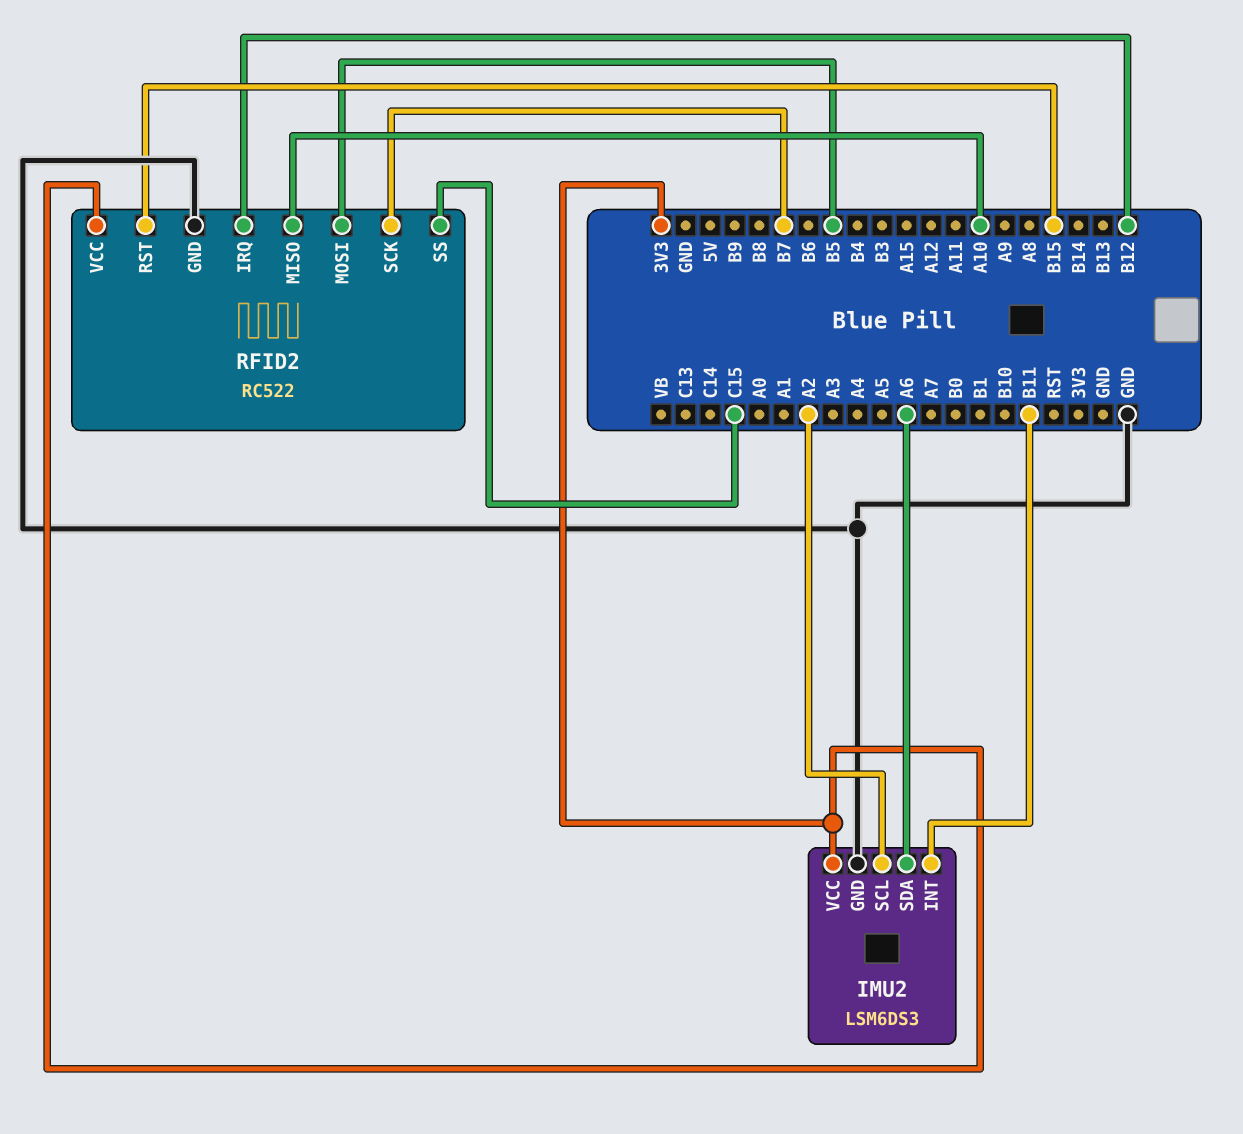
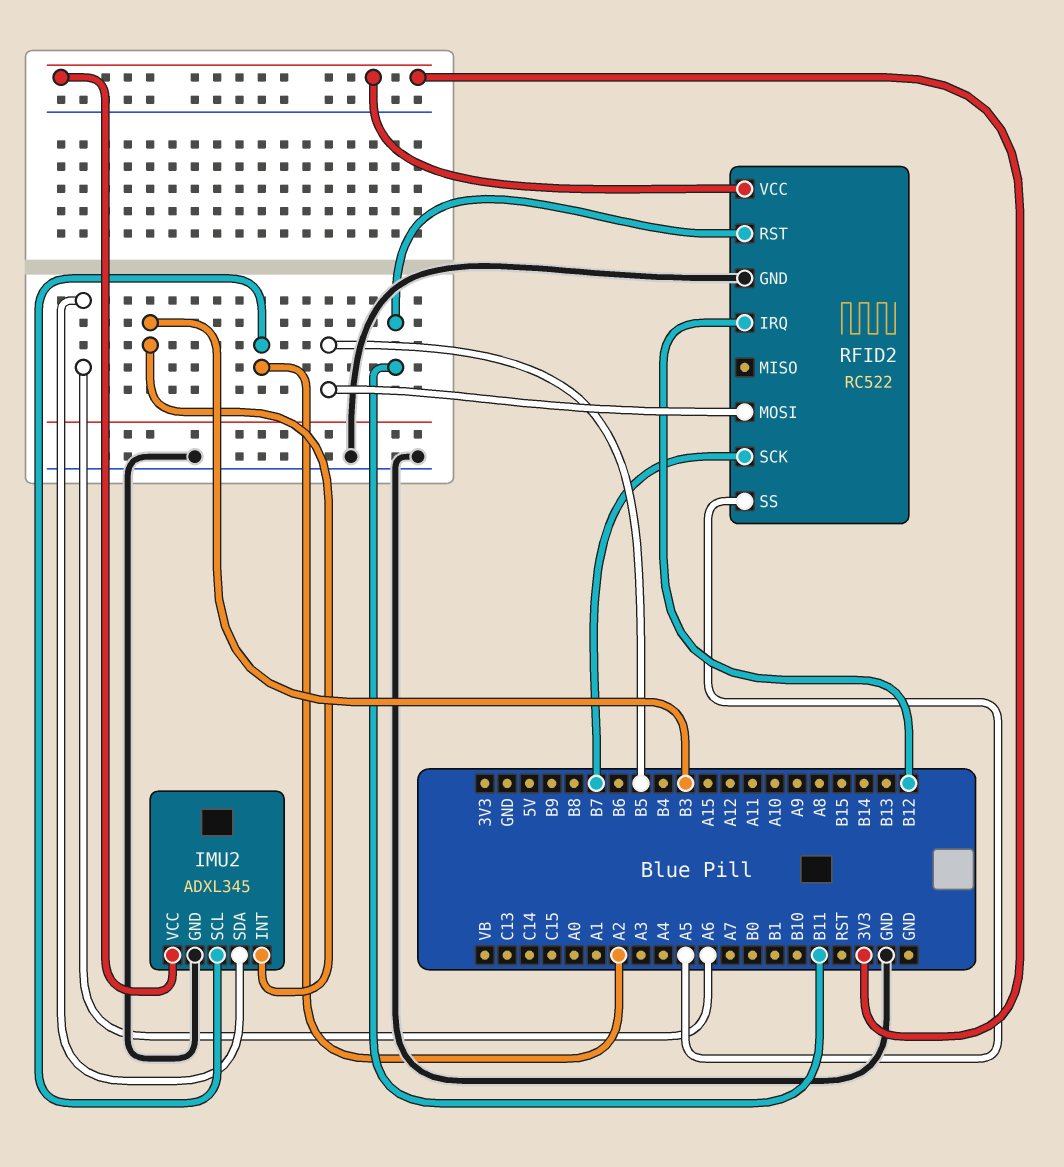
IMU2: LSM6DS3 -> ADXL345
IMU2 pin INT: B11 -> B3
RFID2 pin MISO: A10 -> none
RFID2 pin RST: B15 -> B11
RFID2 pin SS: C15 -> A5

